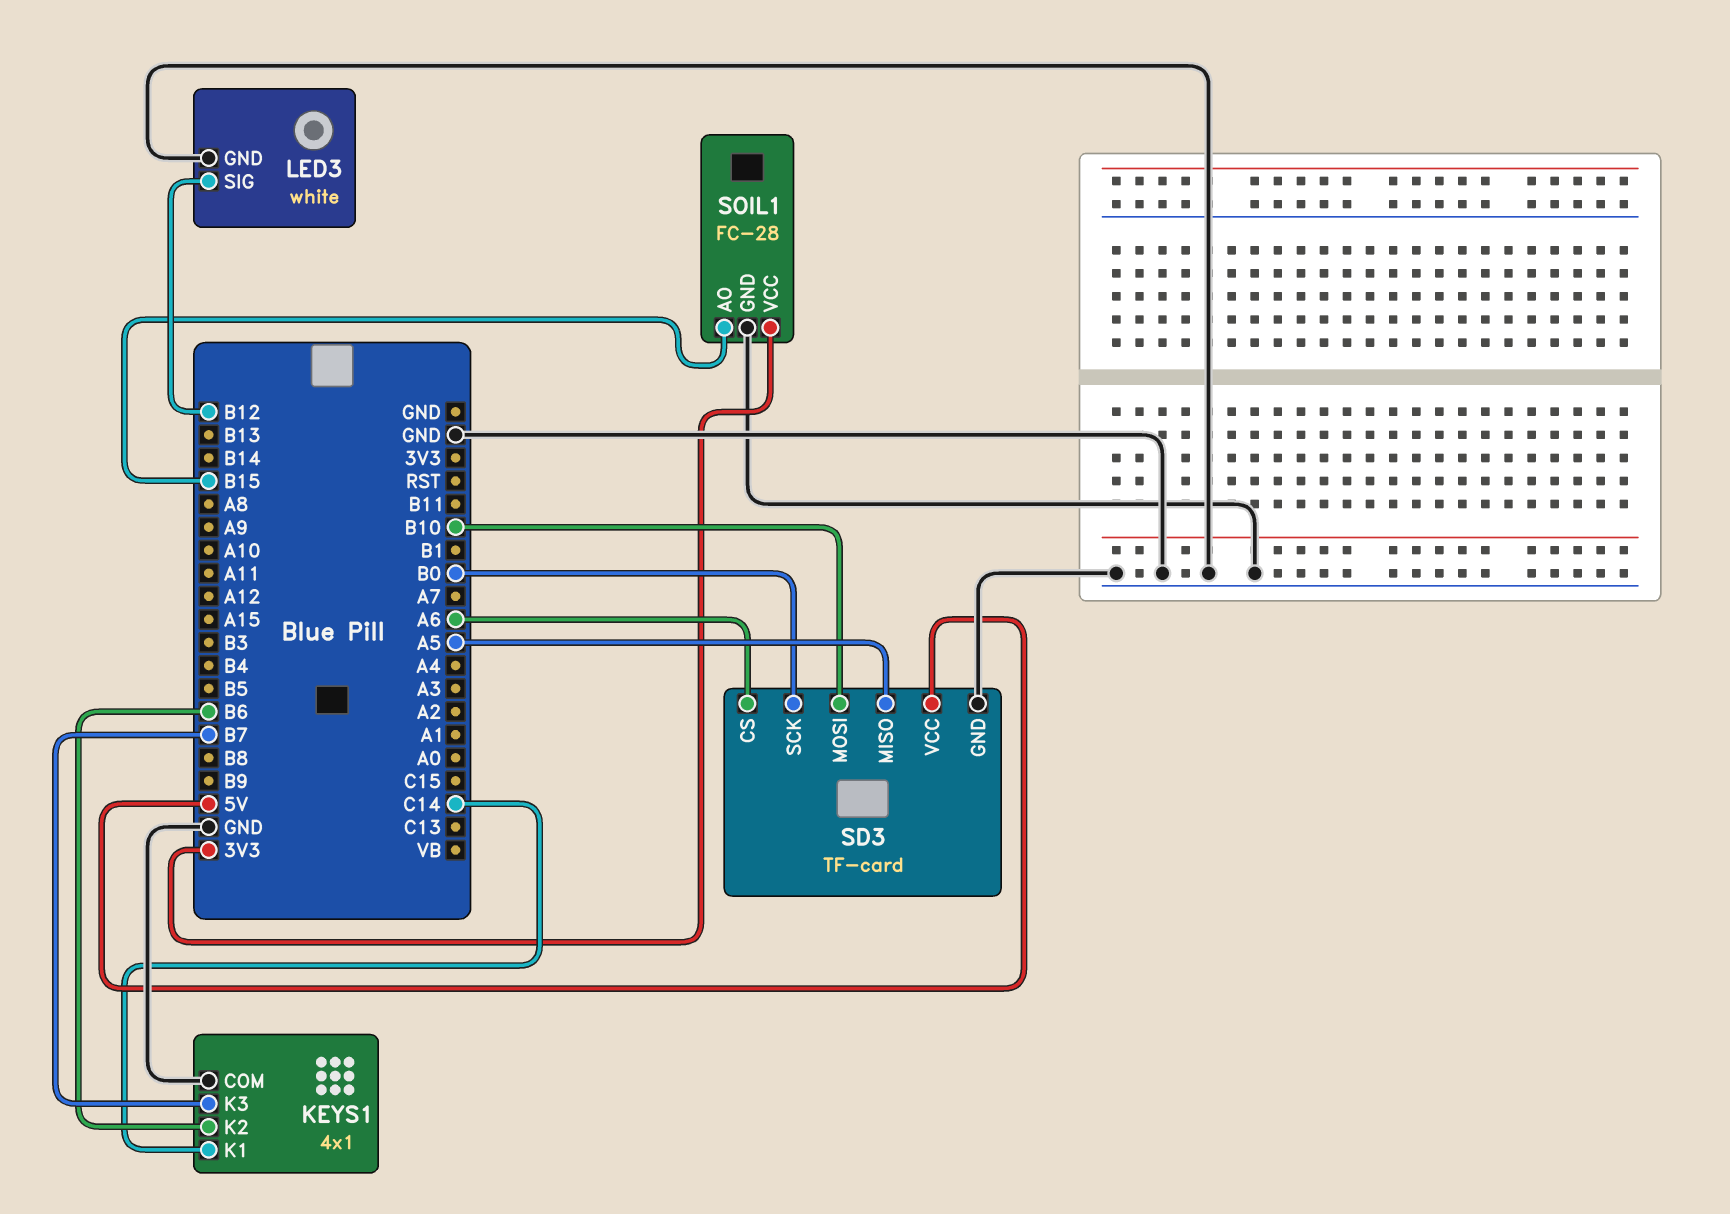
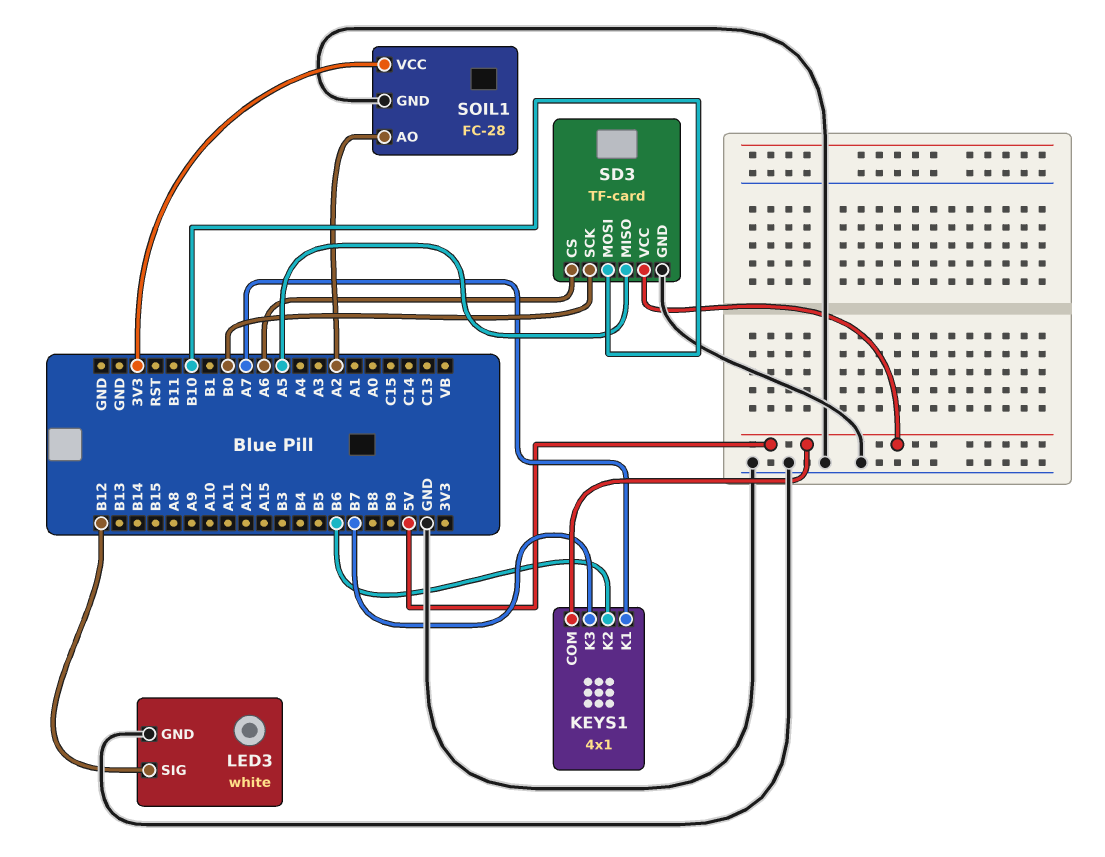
KEYS1 pin COM: GND -> 5V
KEYS1 pin K1: C14 -> A7
SOIL1 pin AO: B15 -> A2

